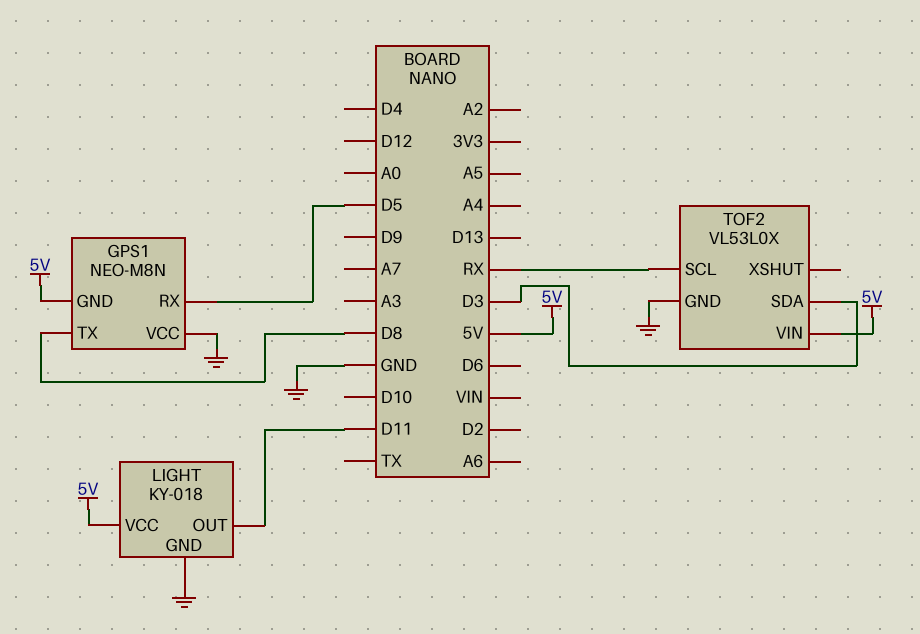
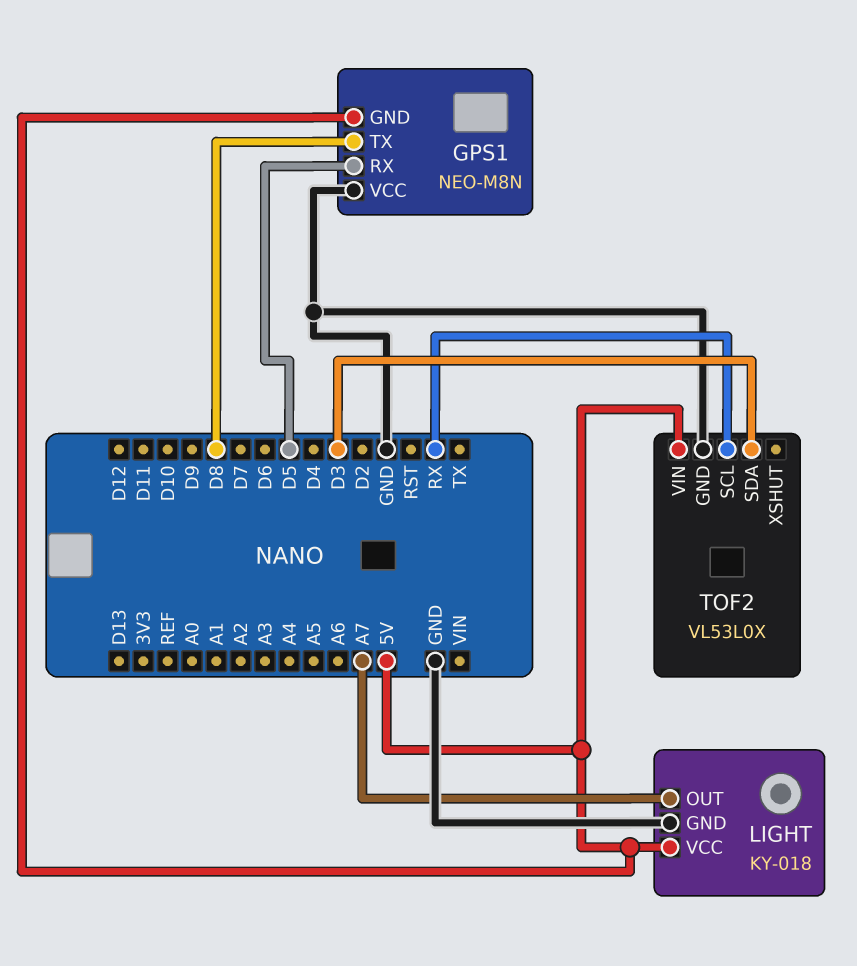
LIGHT pin OUT: D11 -> A7

